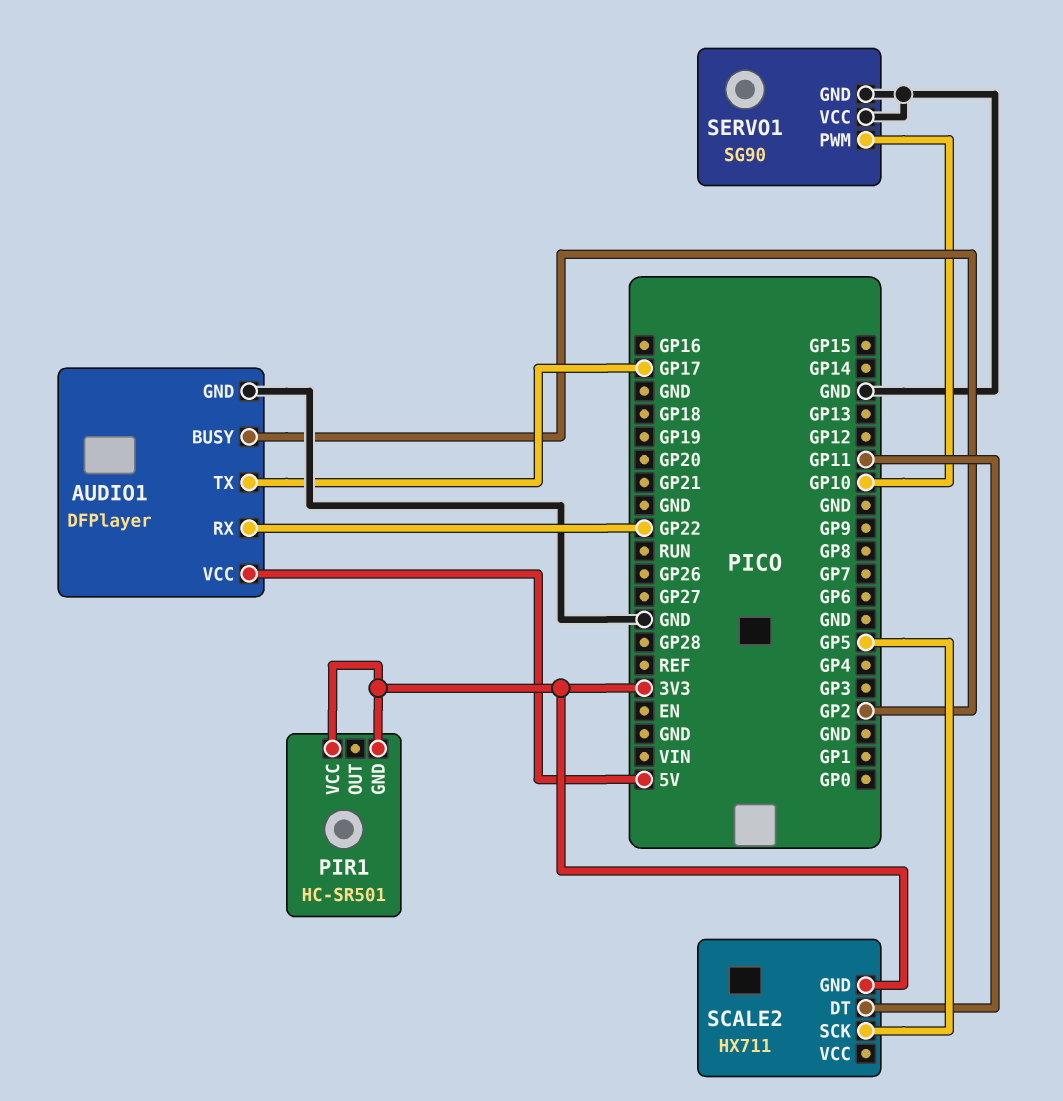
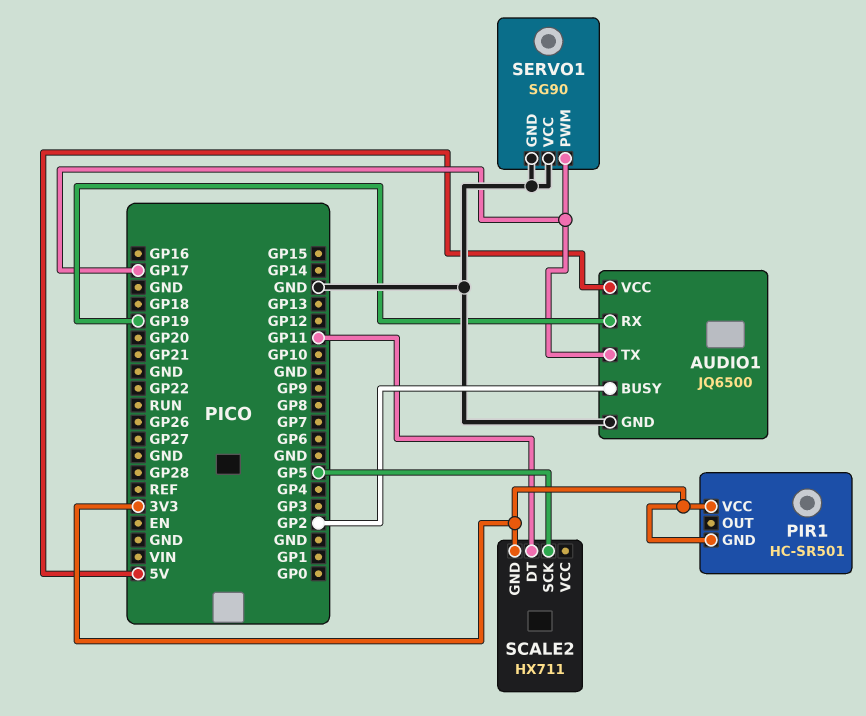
AUDIO1: DFPlayer -> JQ6500
AUDIO1 pin RX: GP22 -> GP19
SERVO1 pin PWM: GP10 -> GP17

